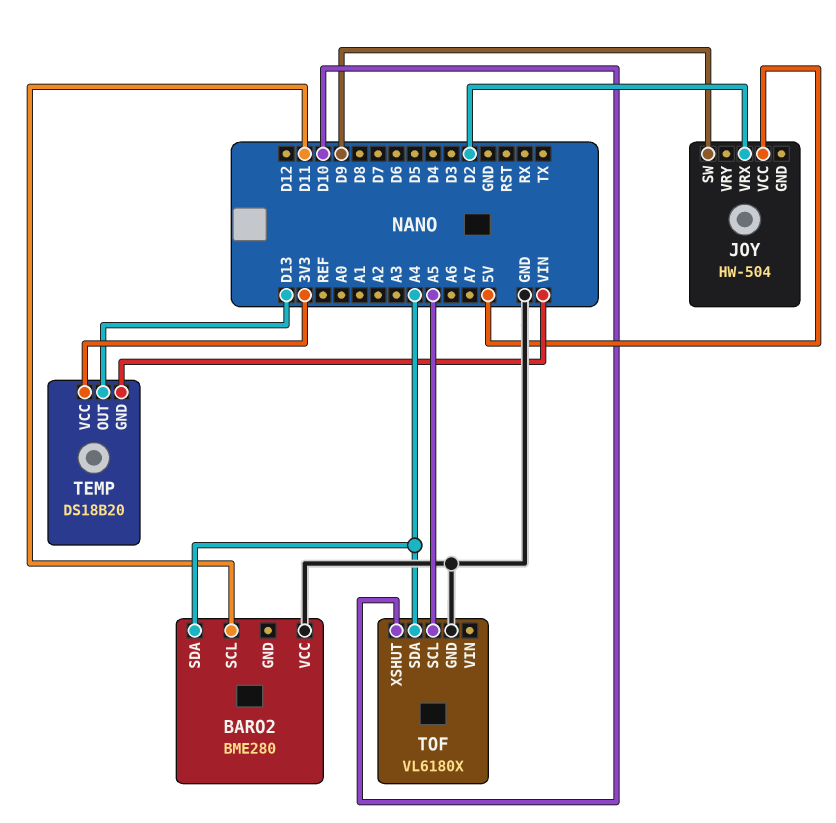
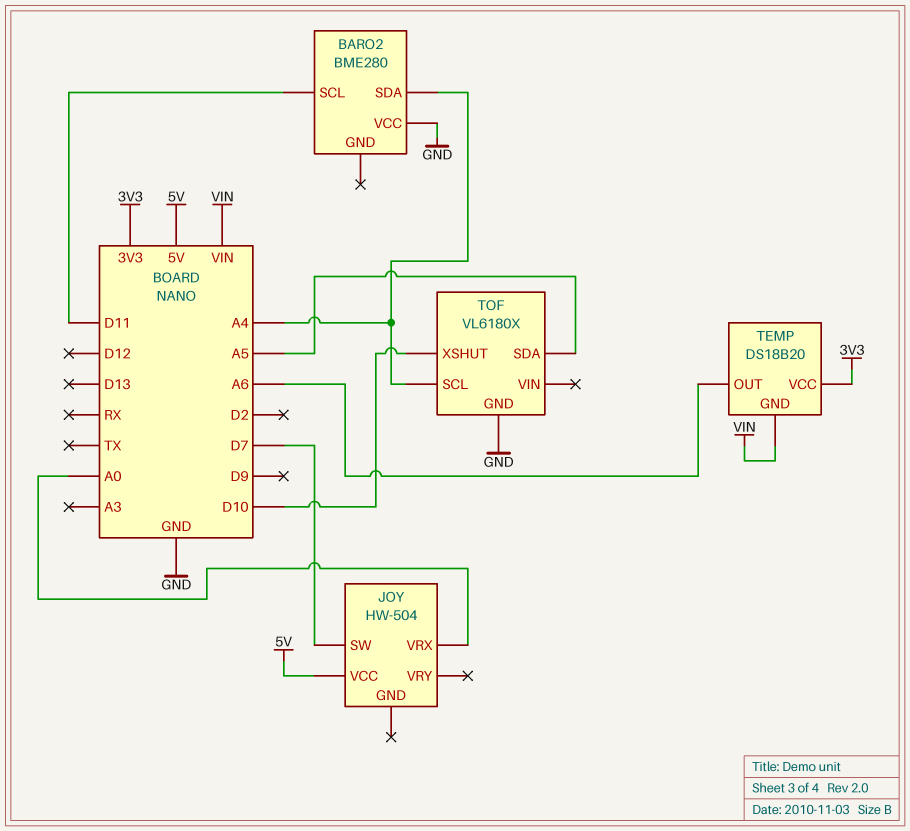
JOY pin SW: D9 -> D7
JOY pin VRX: D2 -> A0
TEMP pin OUT: D13 -> A6
TOF pin SCL: A5 -> A4
TOF pin SDA: A4 -> A5

